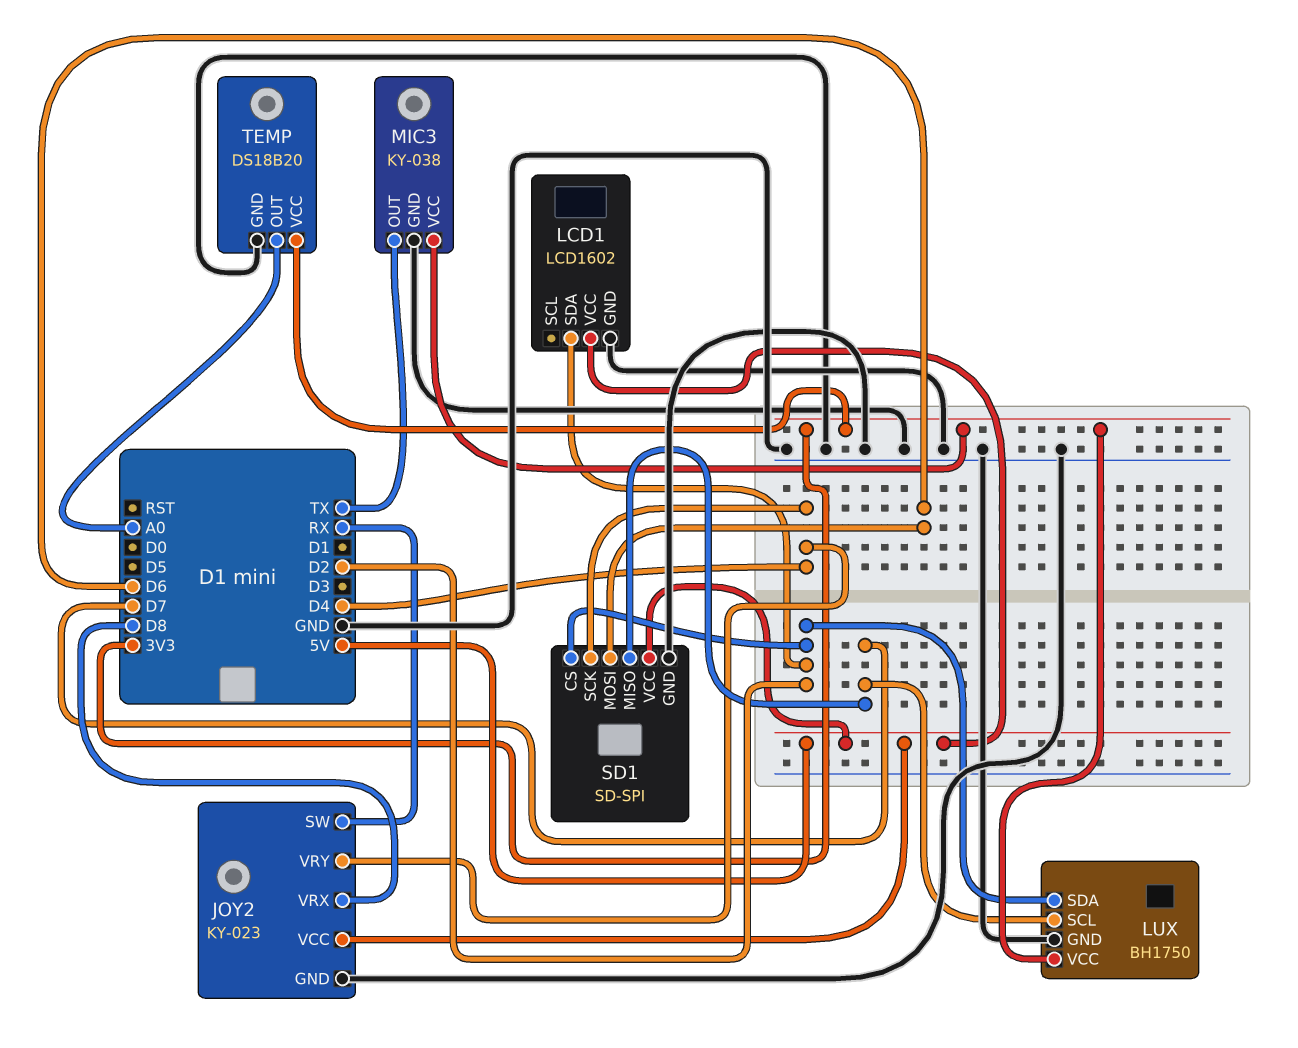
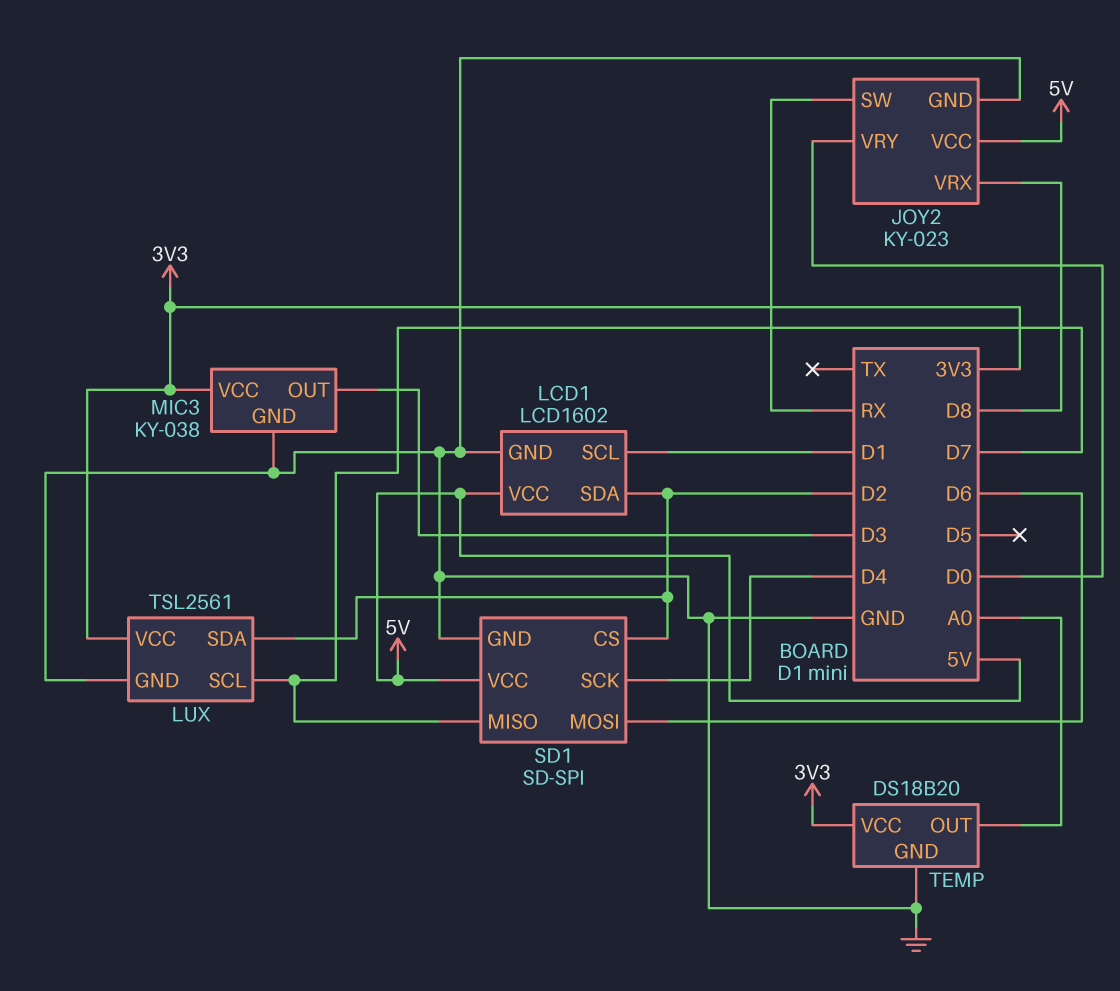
JOY2 pin VRY: D4 -> D0
LCD1 pin SCL: none -> D1
LUX: BH1750 -> TSL2561
MIC3 pin OUT: TX -> D3

